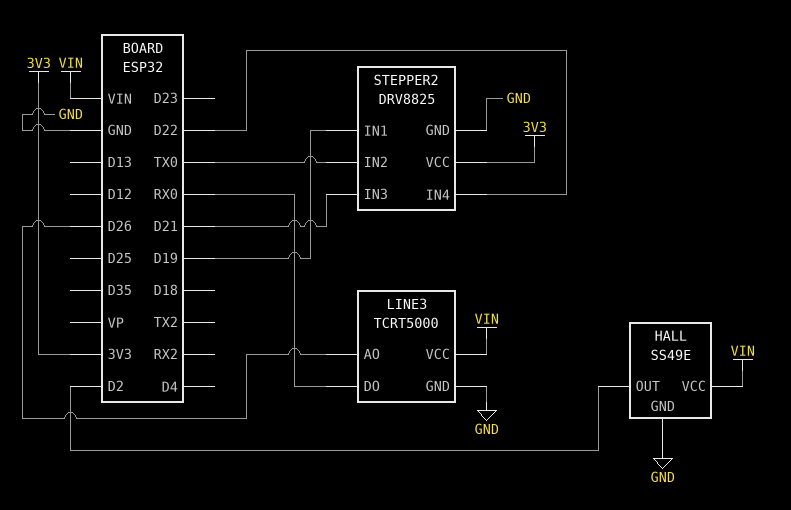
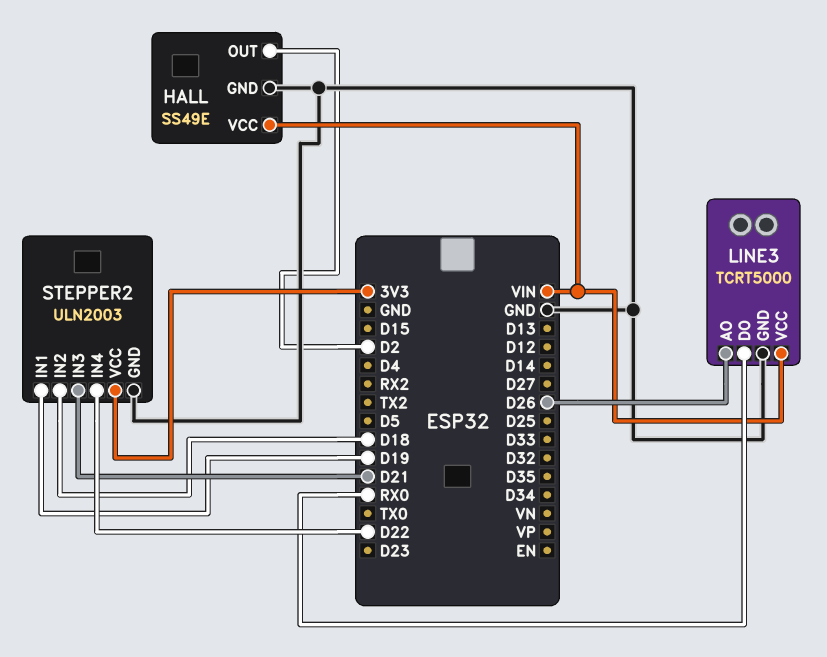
STEPPER2: DRV8825 -> ULN2003
STEPPER2 pin IN2: TX0 -> D18

